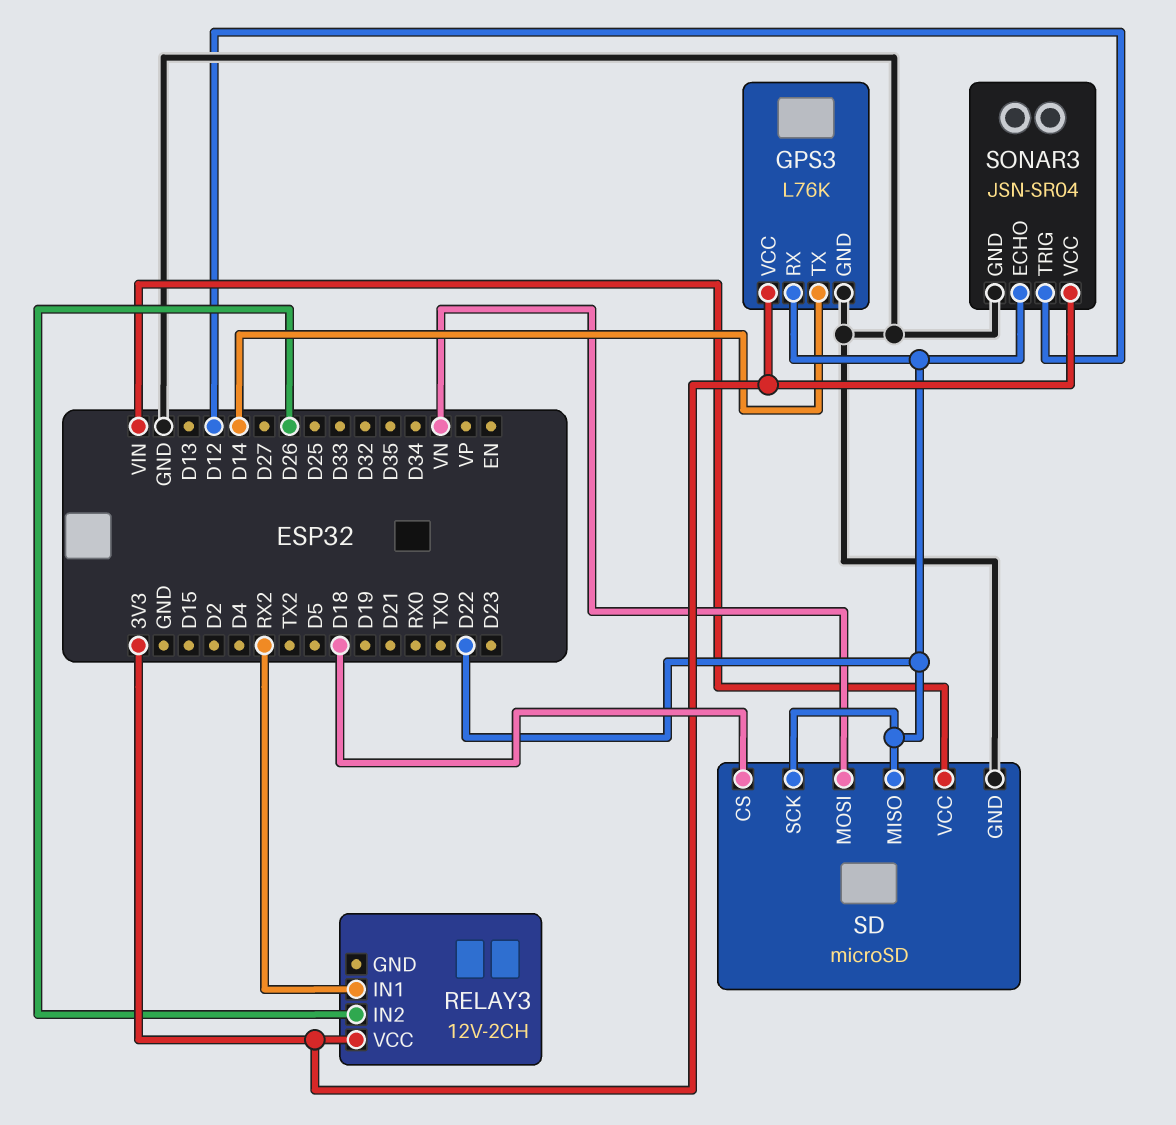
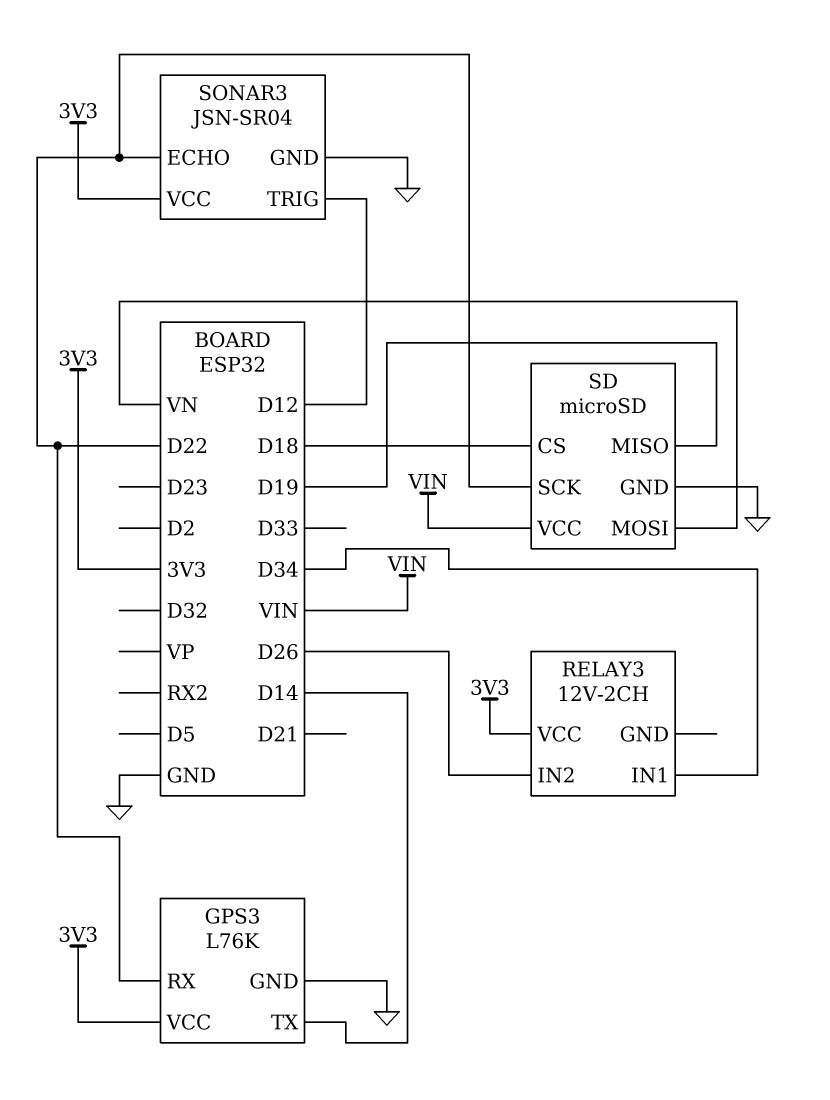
RELAY3 pin IN1: RX2 -> D34
SD pin MISO: D22 -> D19

